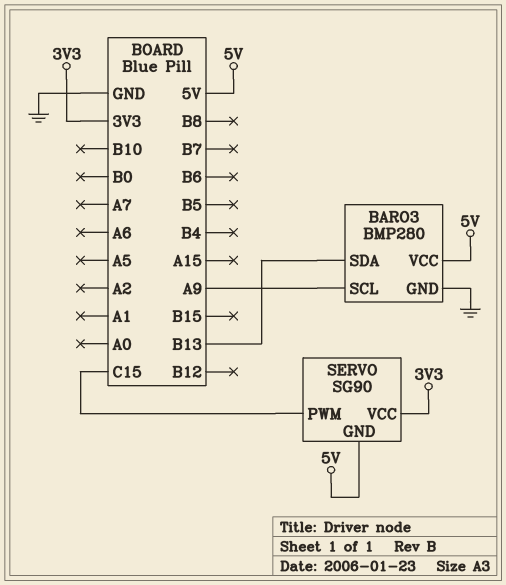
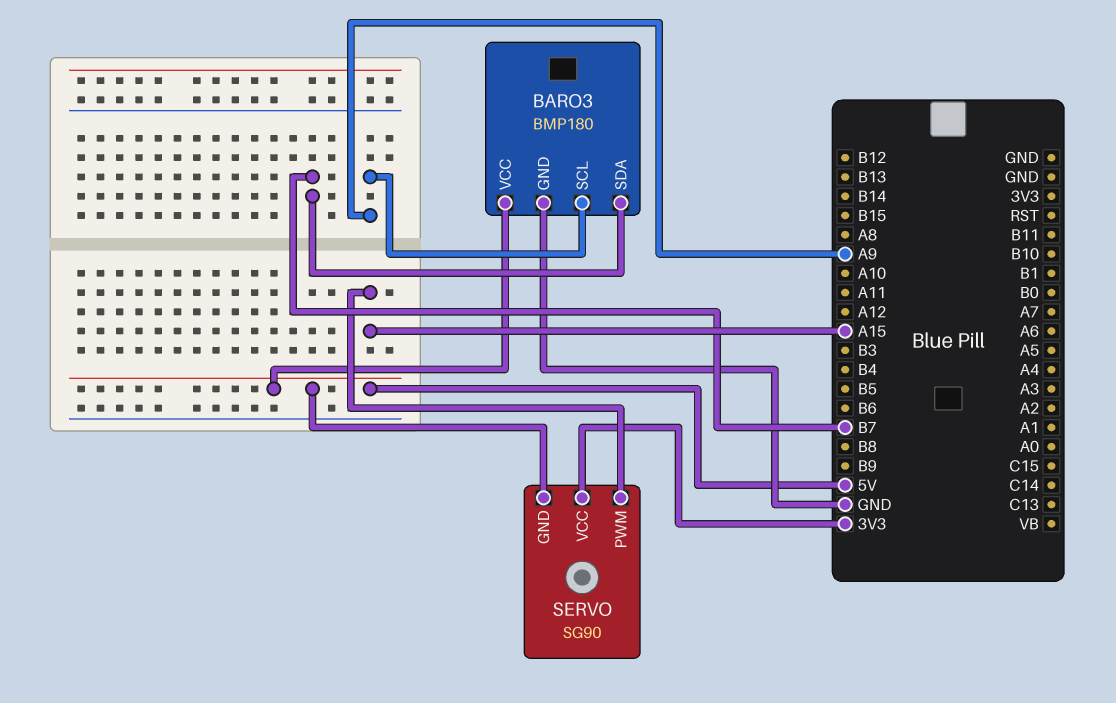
BARO3: BMP280 -> BMP180
BARO3 pin SDA: B13 -> B7
SERVO pin PWM: C15 -> A15

